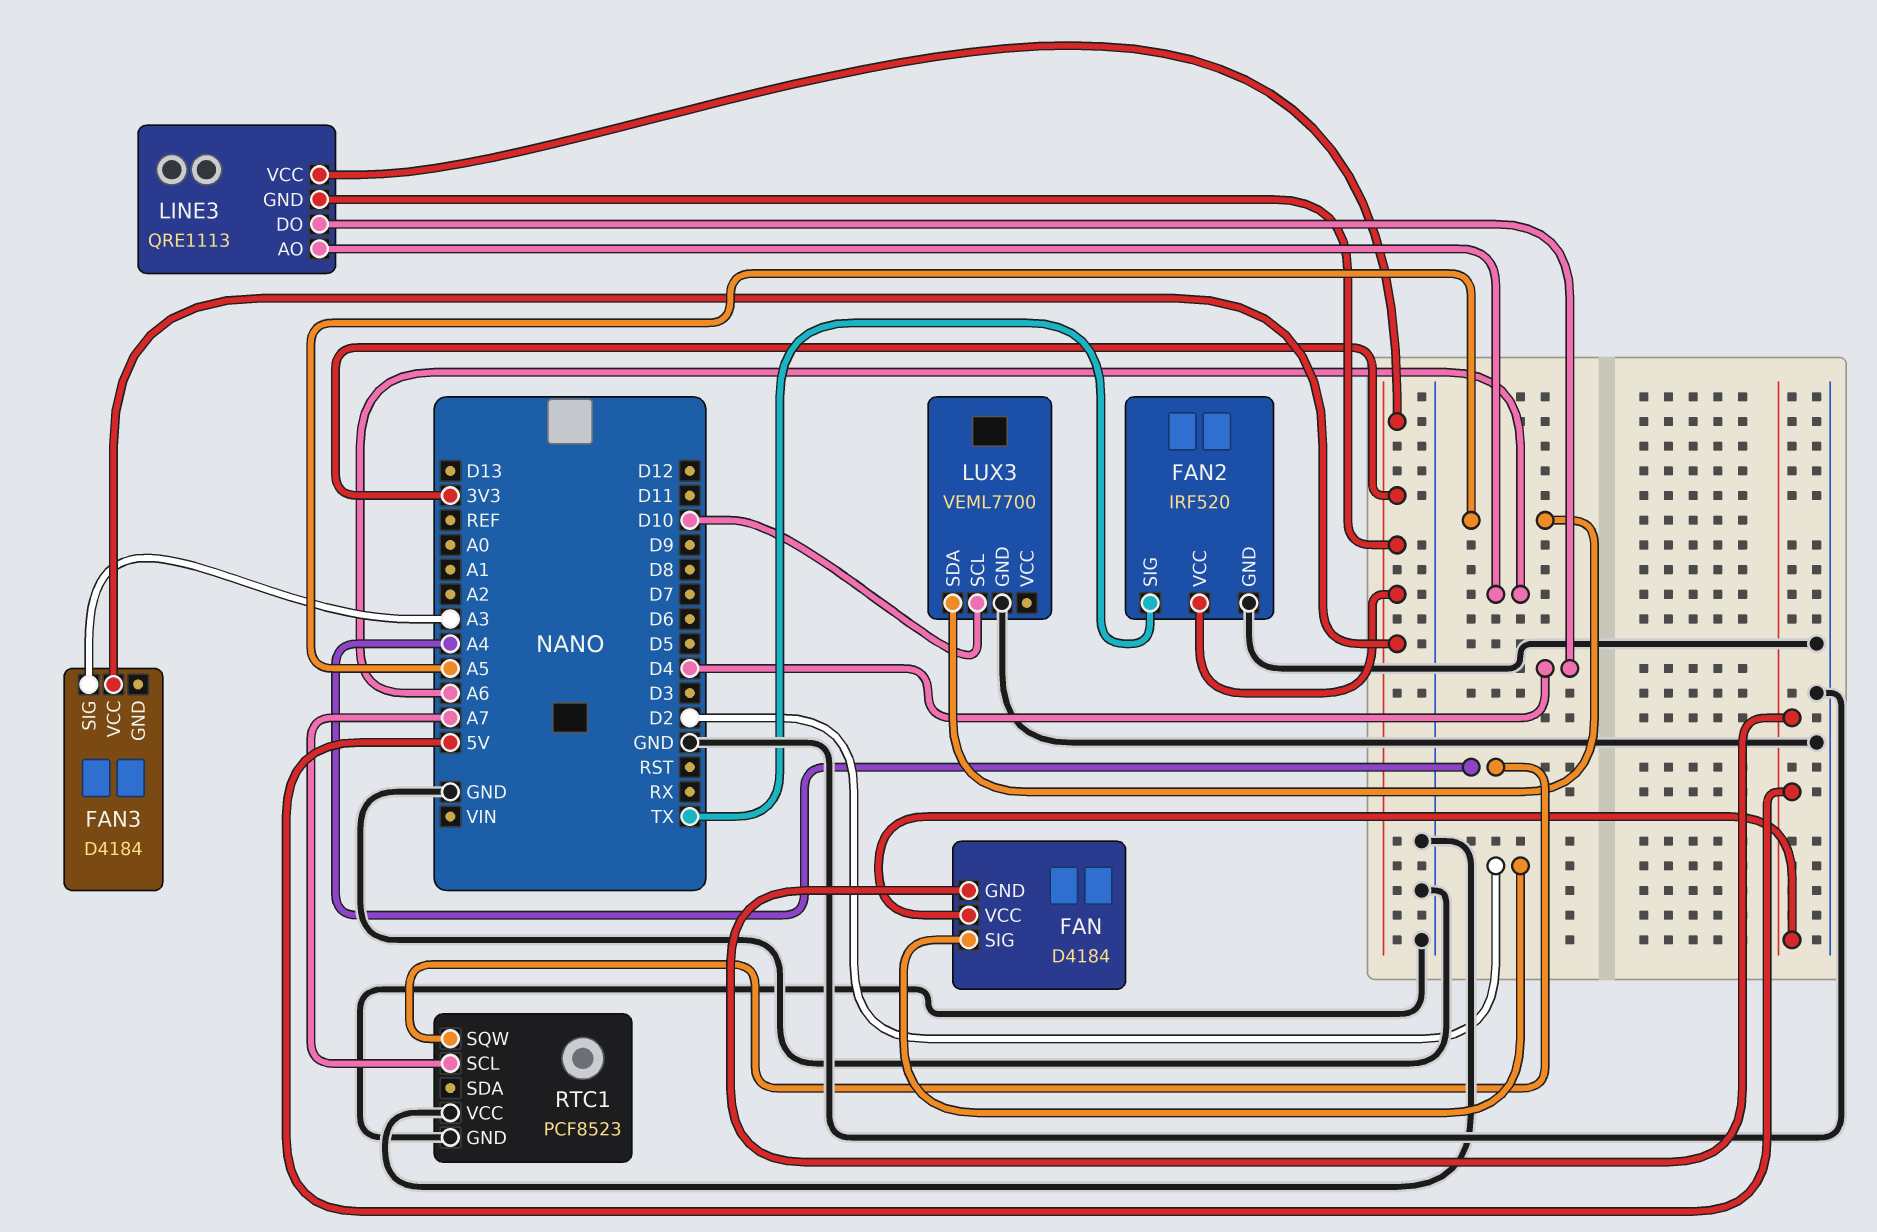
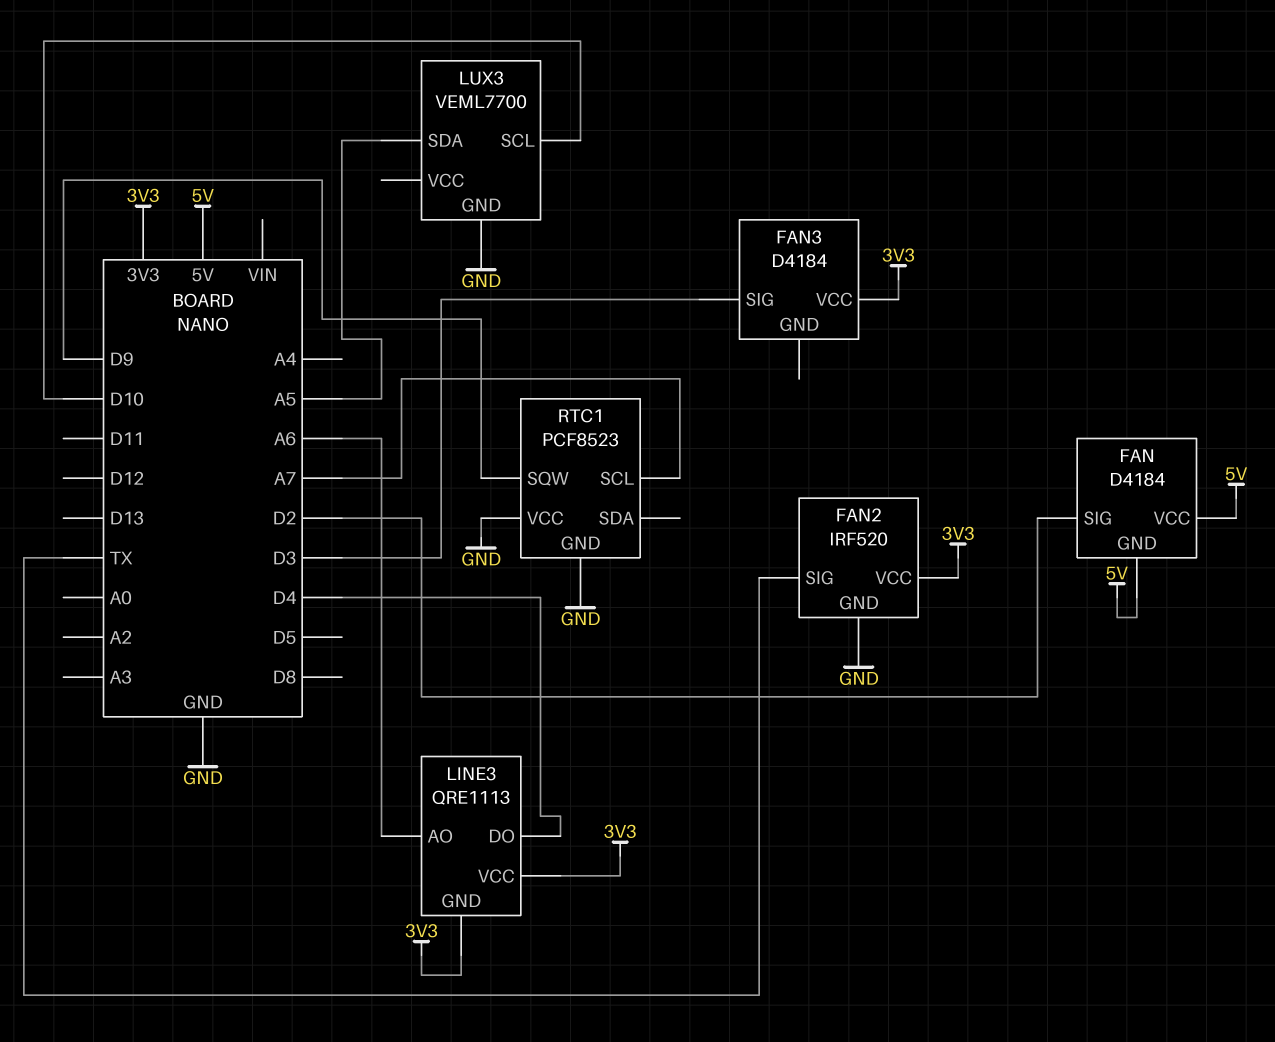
FAN3 pin SIG: A3 -> D3
RTC1 pin SQW: A4 -> D9

